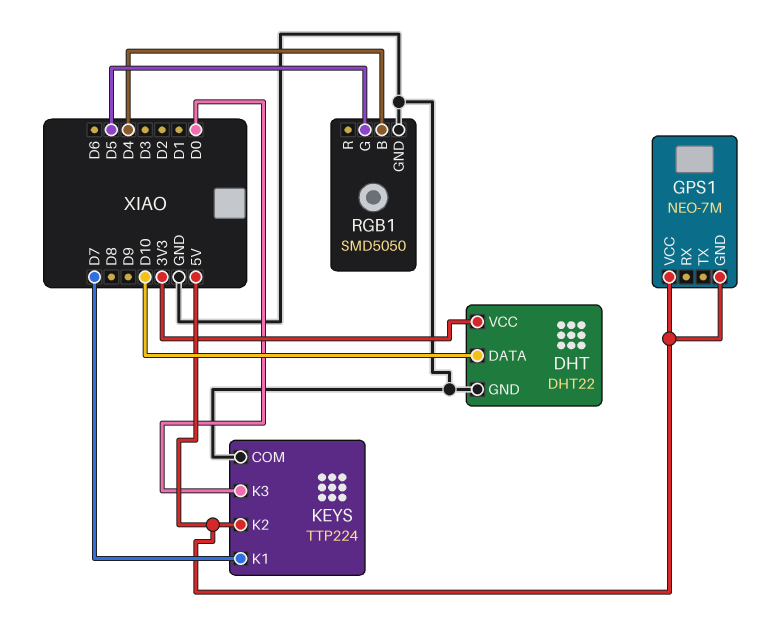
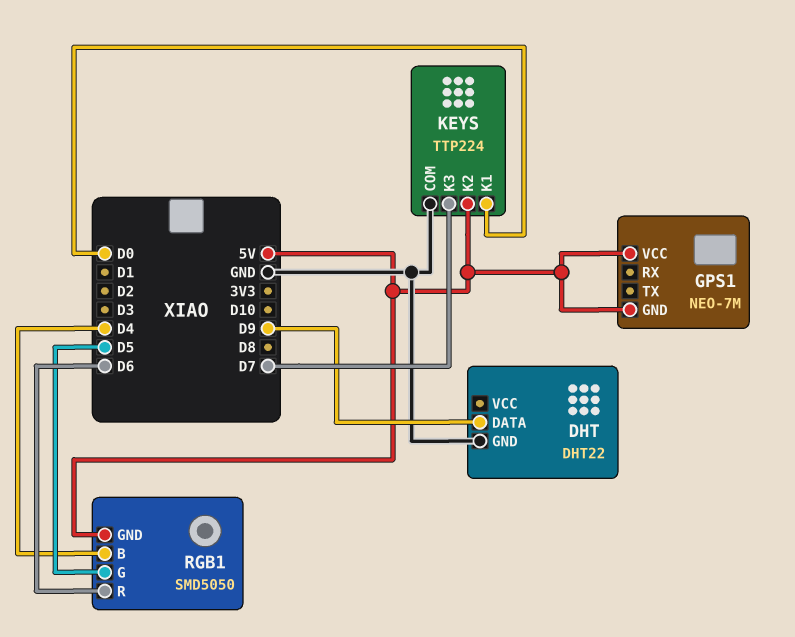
DHT pin DATA: D10 -> D9
DHT pin VCC: 3V3 -> none
KEYS pin K1: D7 -> D0
KEYS pin K3: D0 -> D7
RGB1 pin GND: GND -> 5V
RGB1 pin R: none -> D6

